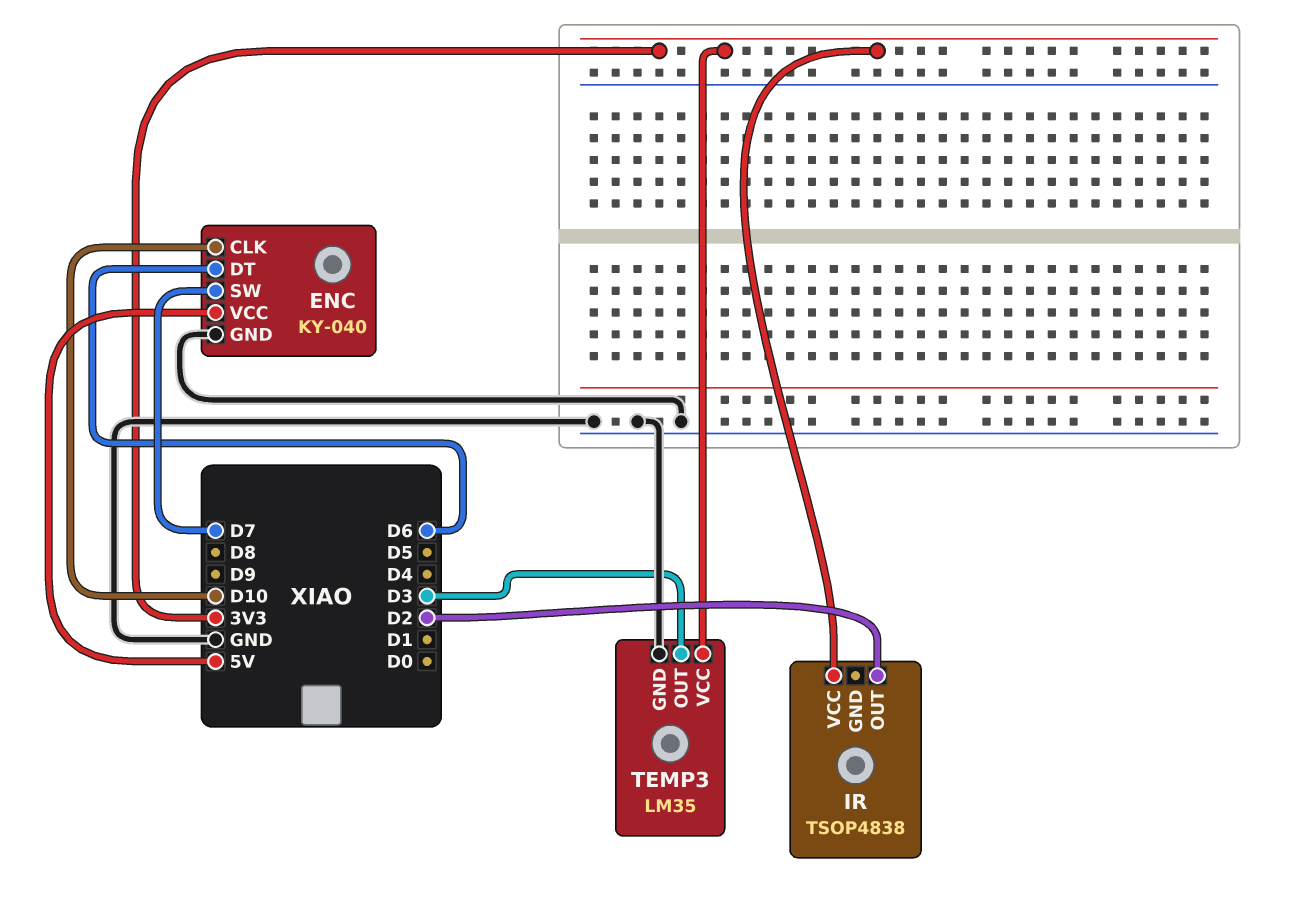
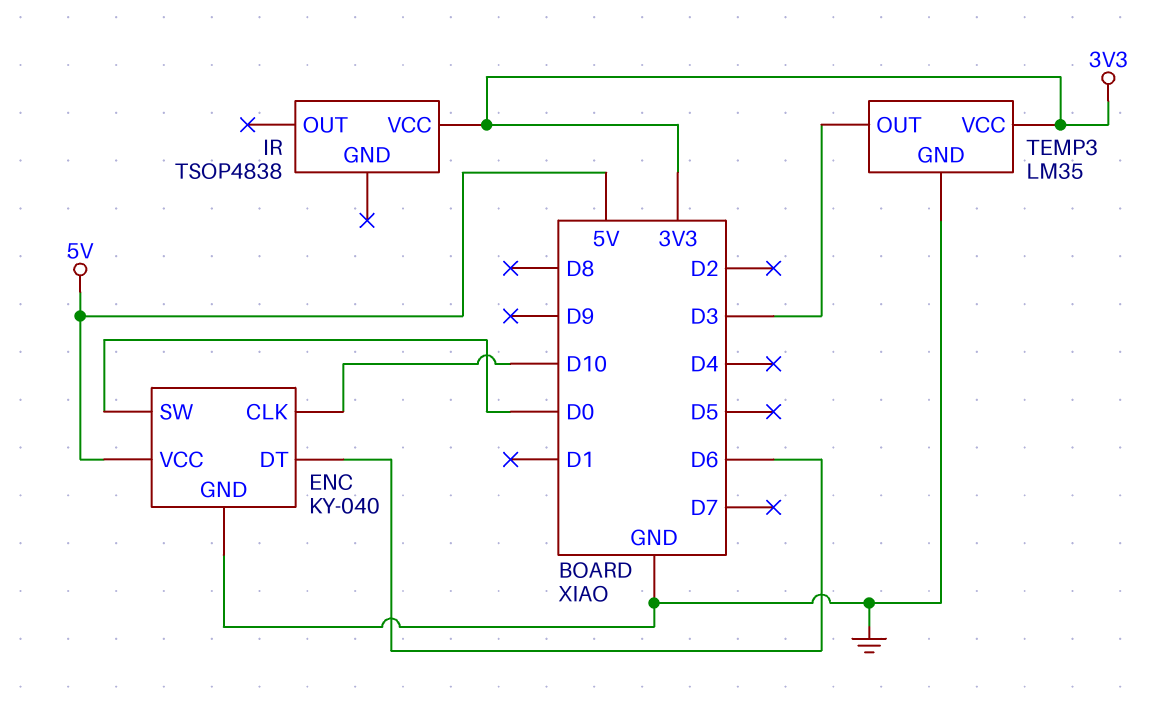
ENC pin SW: D7 -> D0
IR pin OUT: D2 -> none

